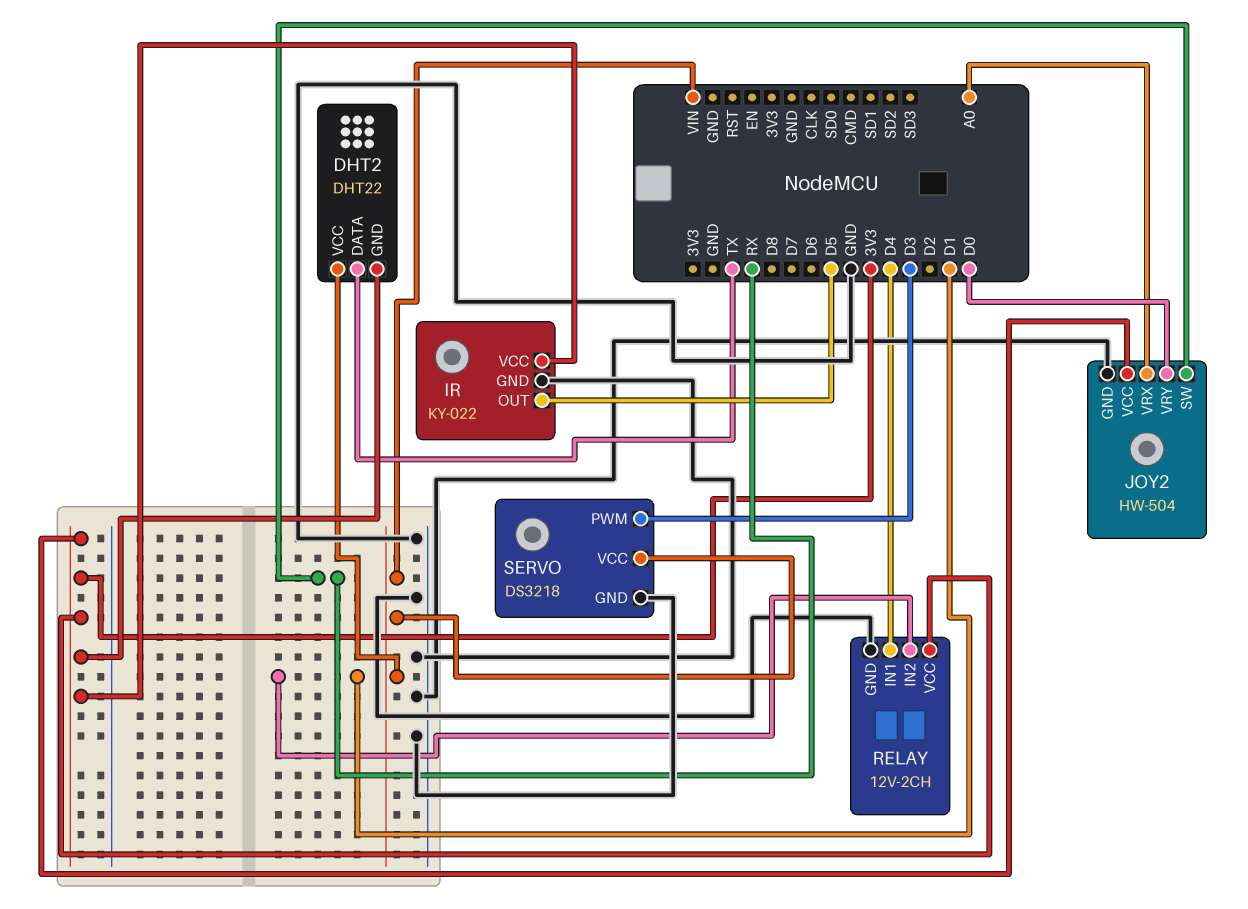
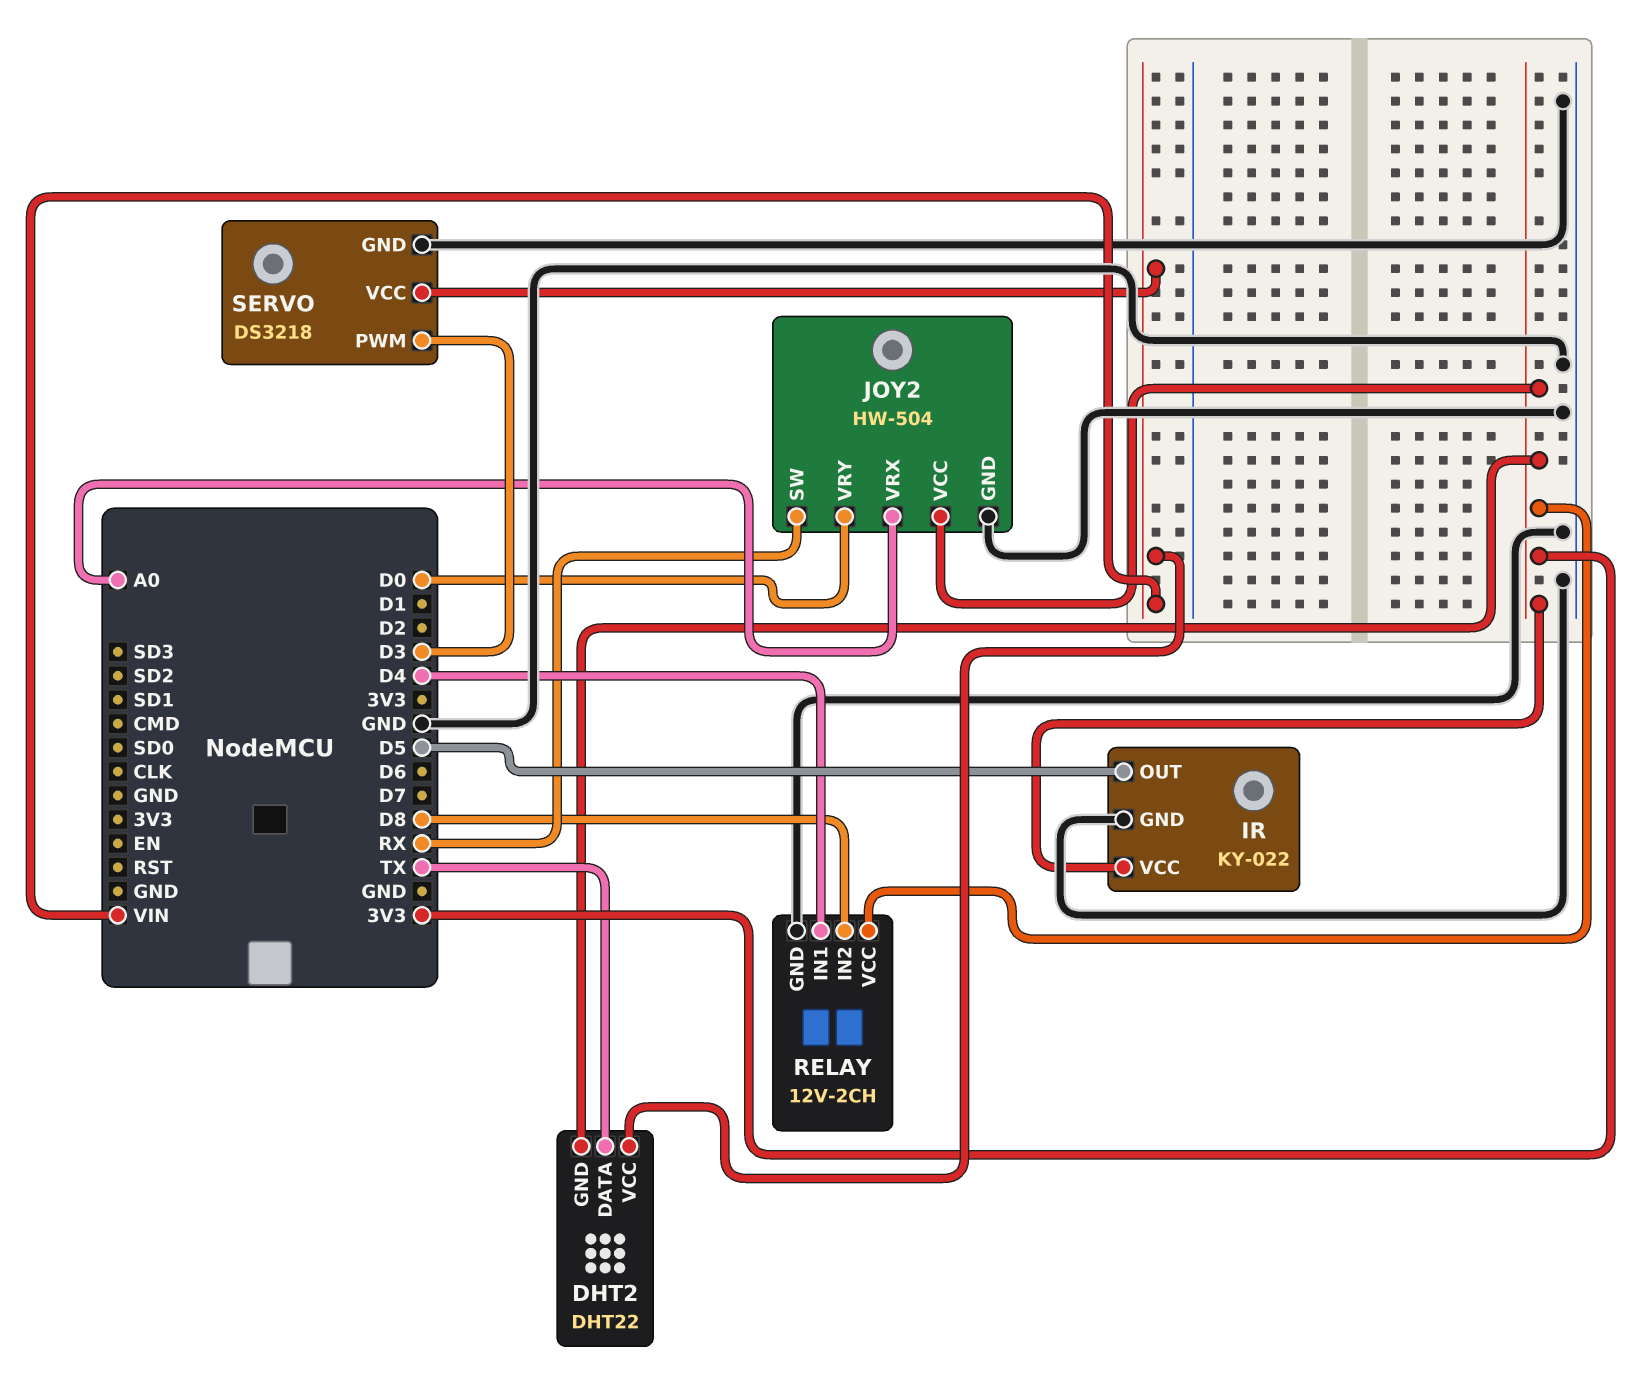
RELAY pin IN2: D1 -> D8

